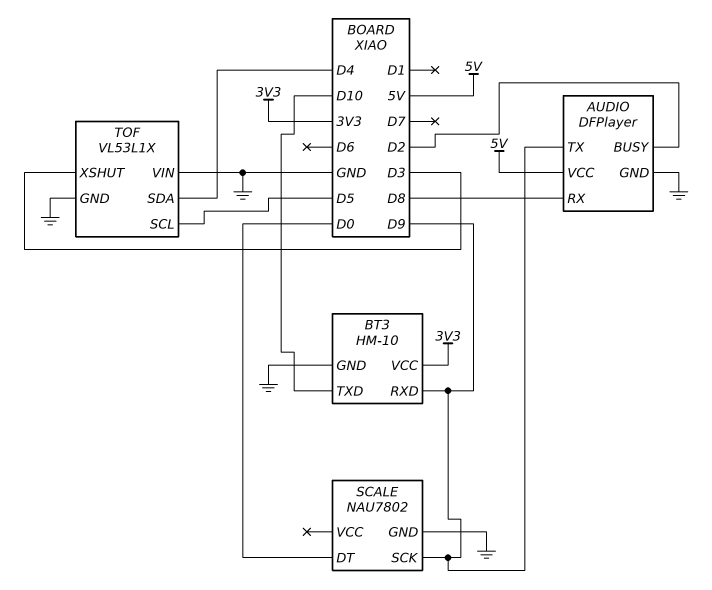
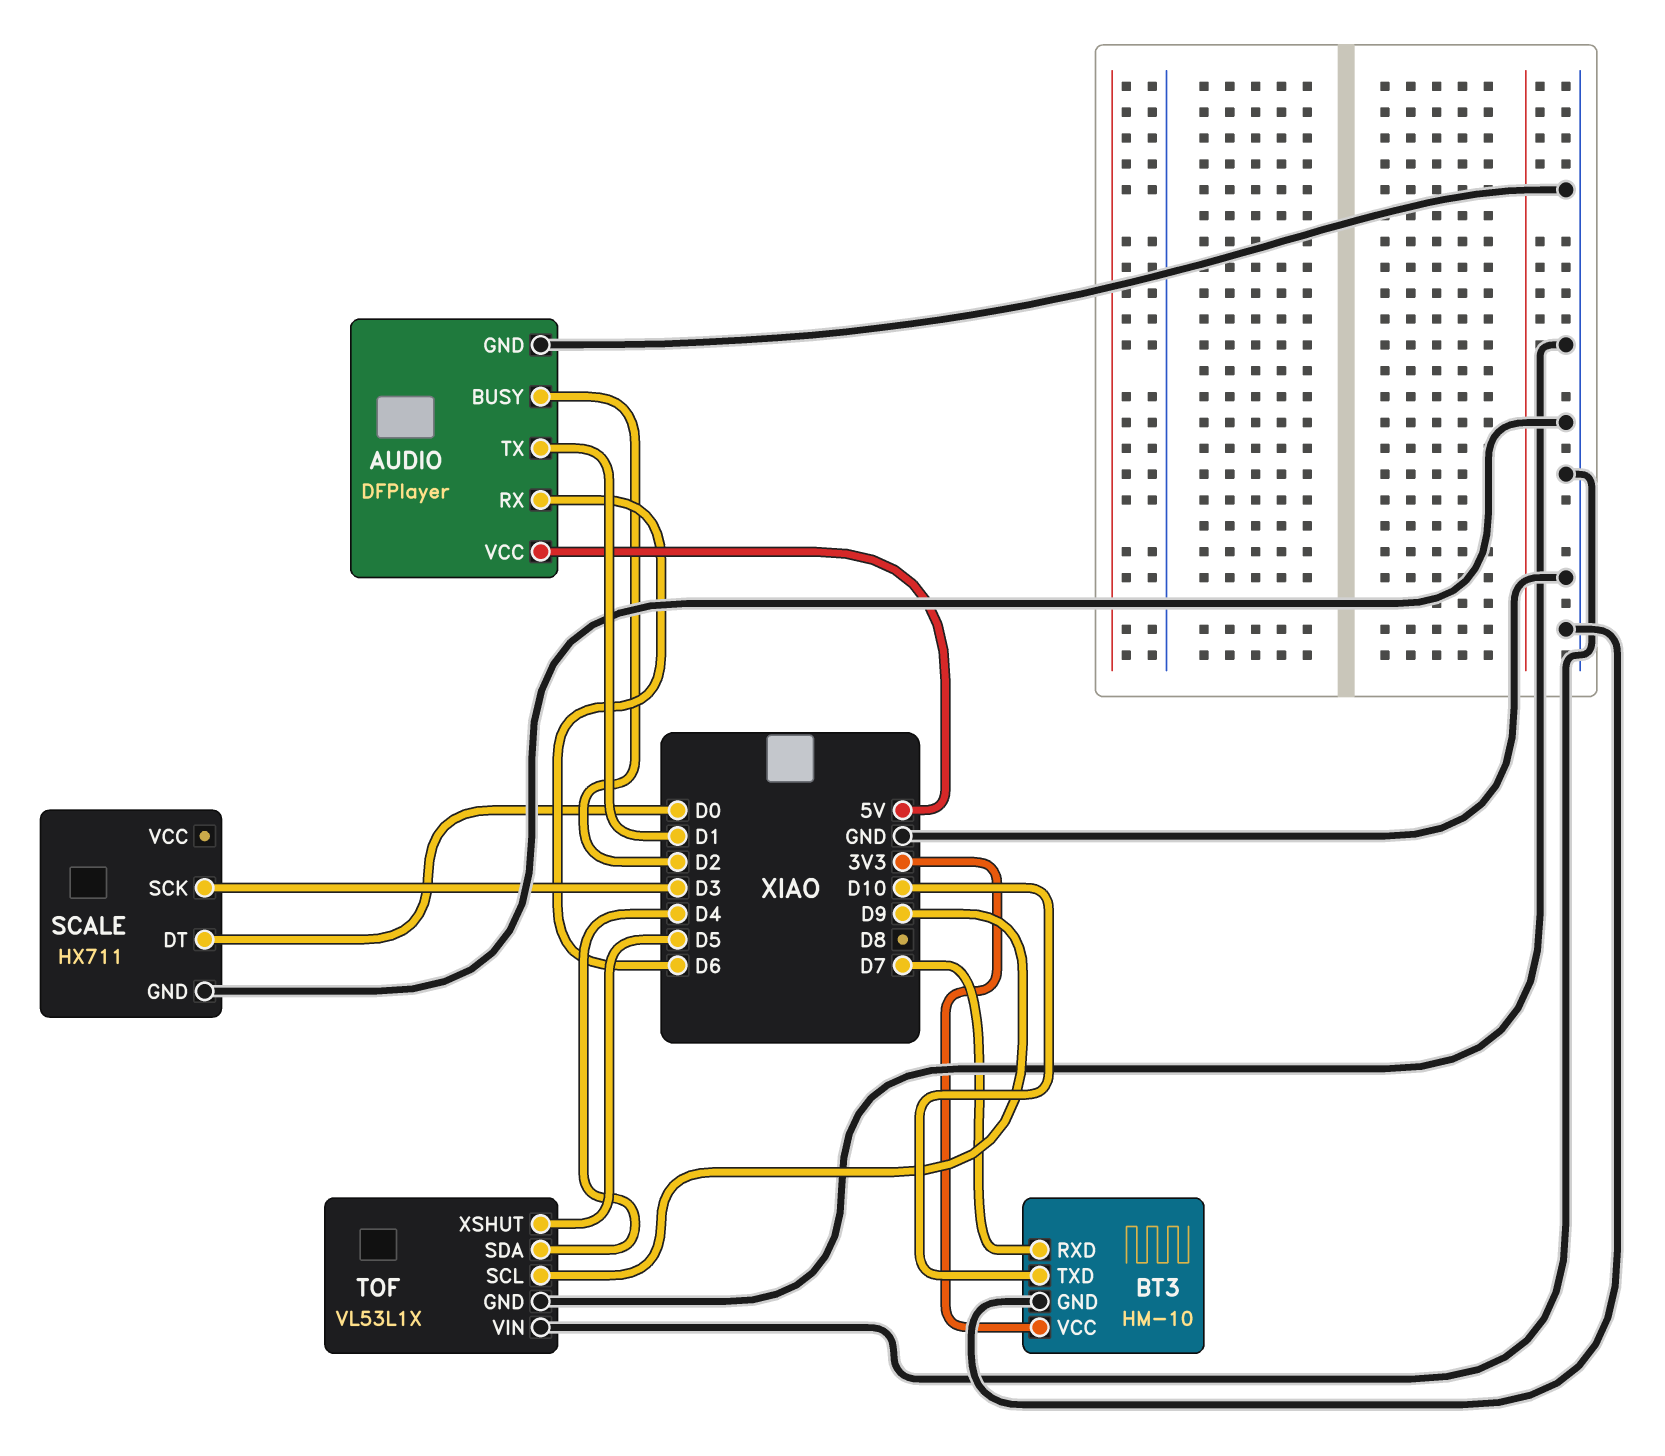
AUDIO pin RX: D8 -> D6
AUDIO pin TX: D9 -> D1
BT3 pin RXD: D9 -> D7
SCALE: NAU7802 -> HX711
SCALE pin SCK: D9 -> D3
TOF pin SCL: D5 -> D9
TOF pin XSHUT: D3 -> D5

